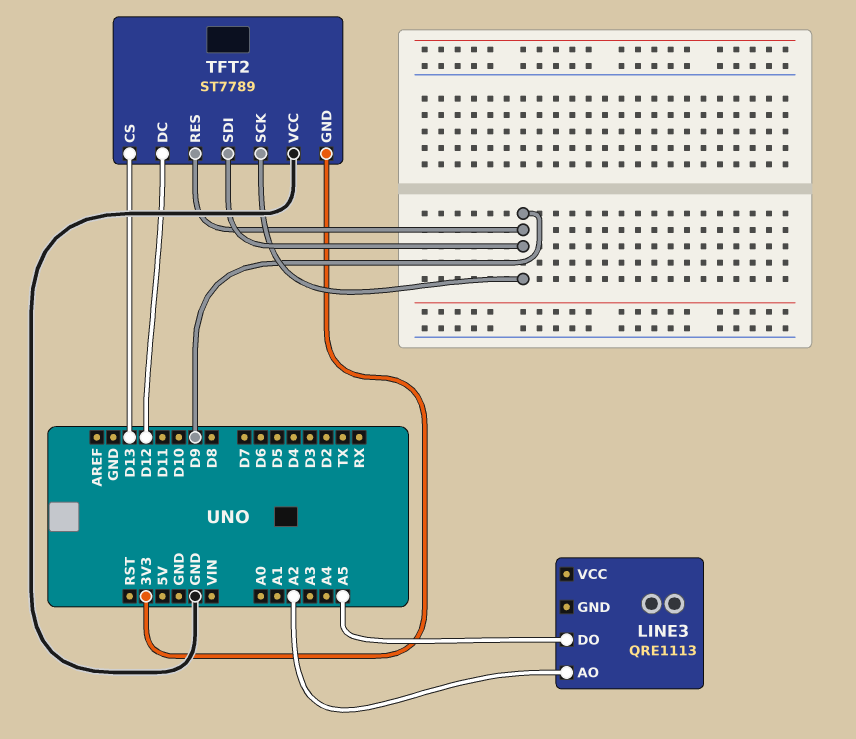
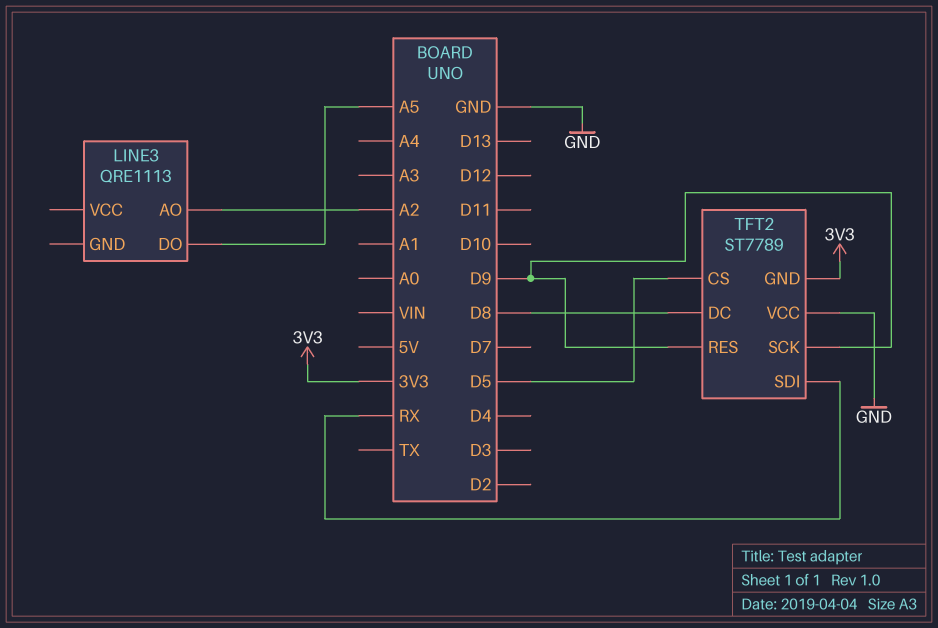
TFT2 pin CS: D13 -> D5
TFT2 pin DC: D12 -> D8
TFT2 pin SDI: D9 -> RX

